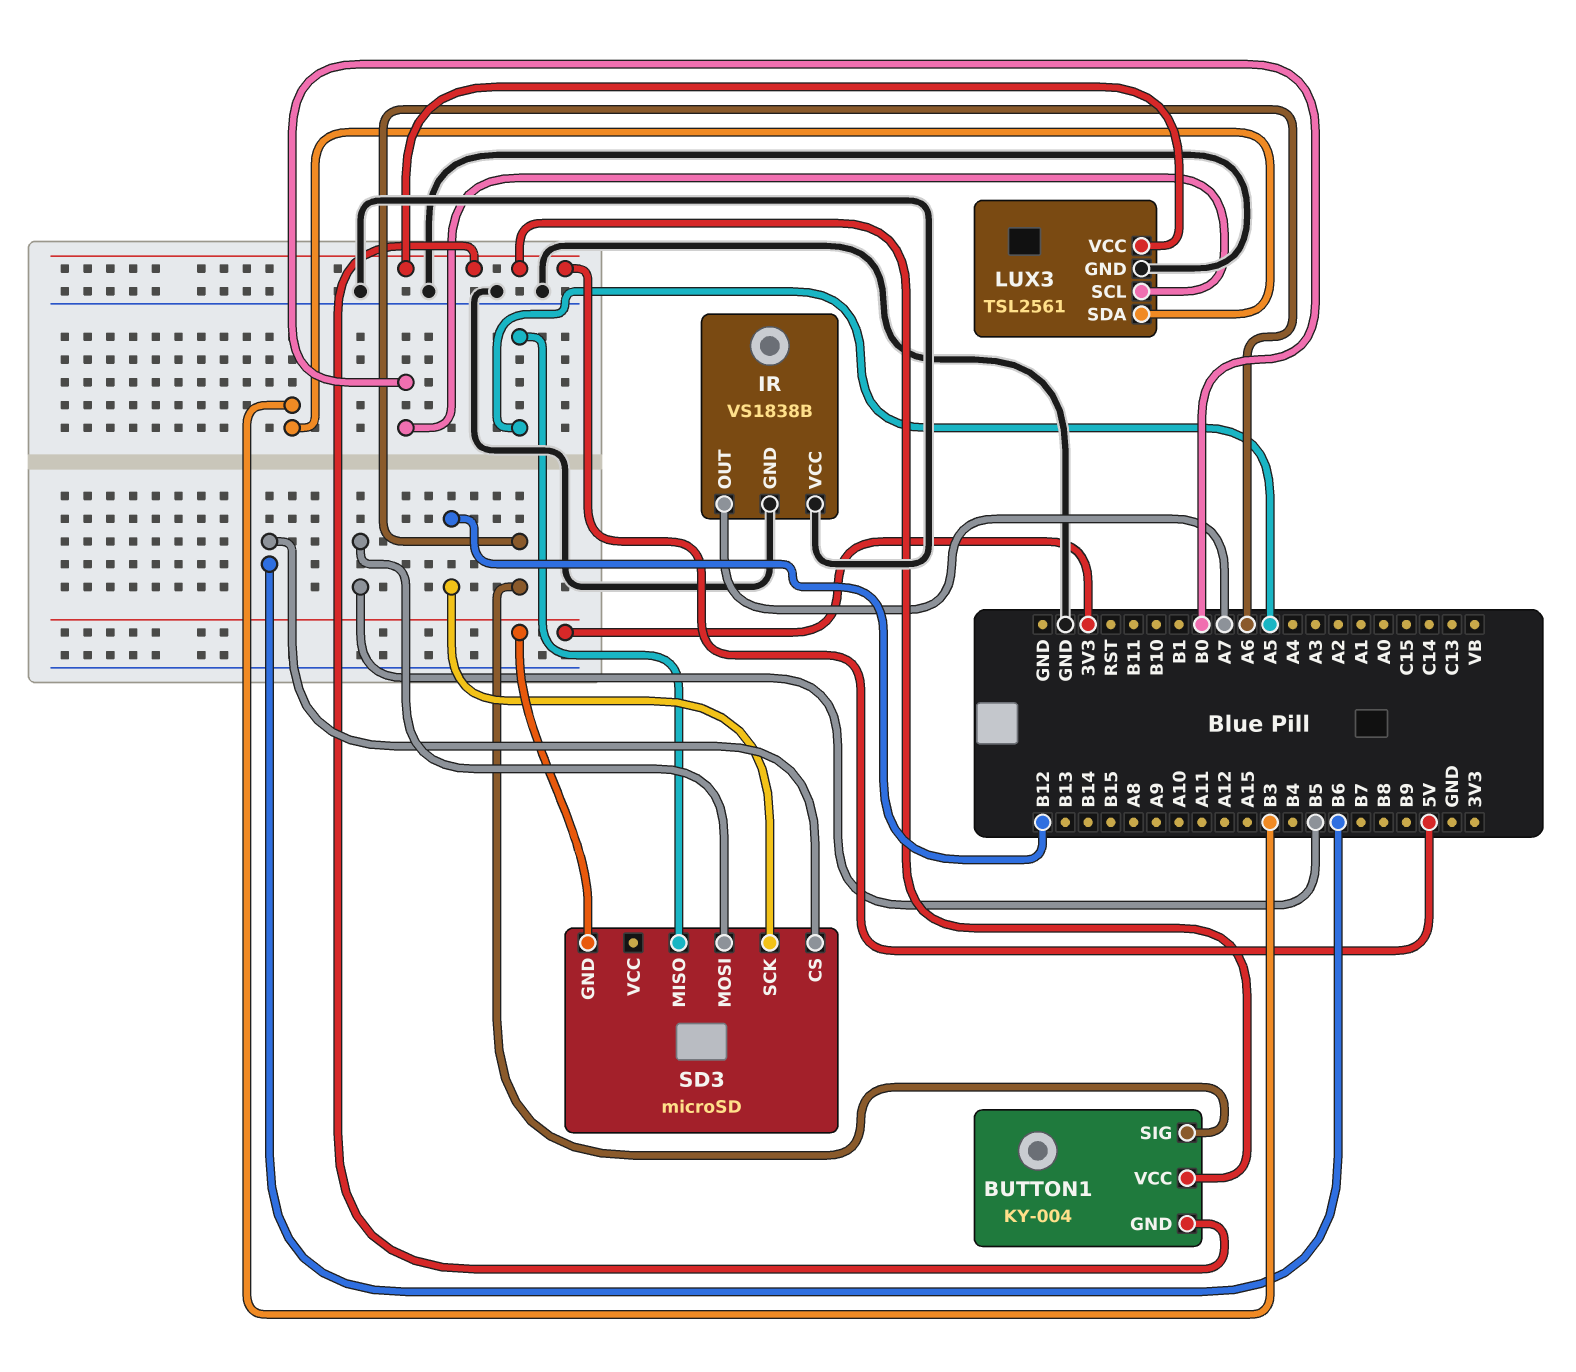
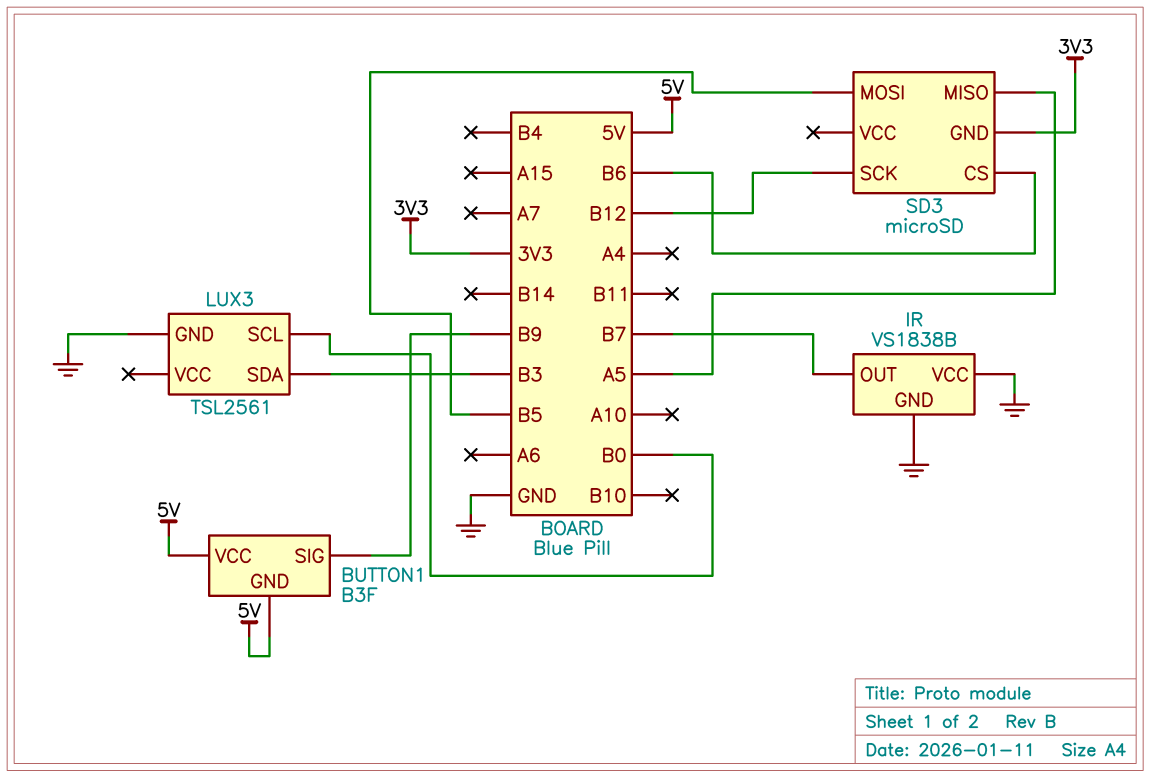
BUTTON1: KY-004 -> B3F
BUTTON1 pin SIG: A6 -> B9
IR pin OUT: A7 -> B7
LUX3 pin VCC: 5V -> none

